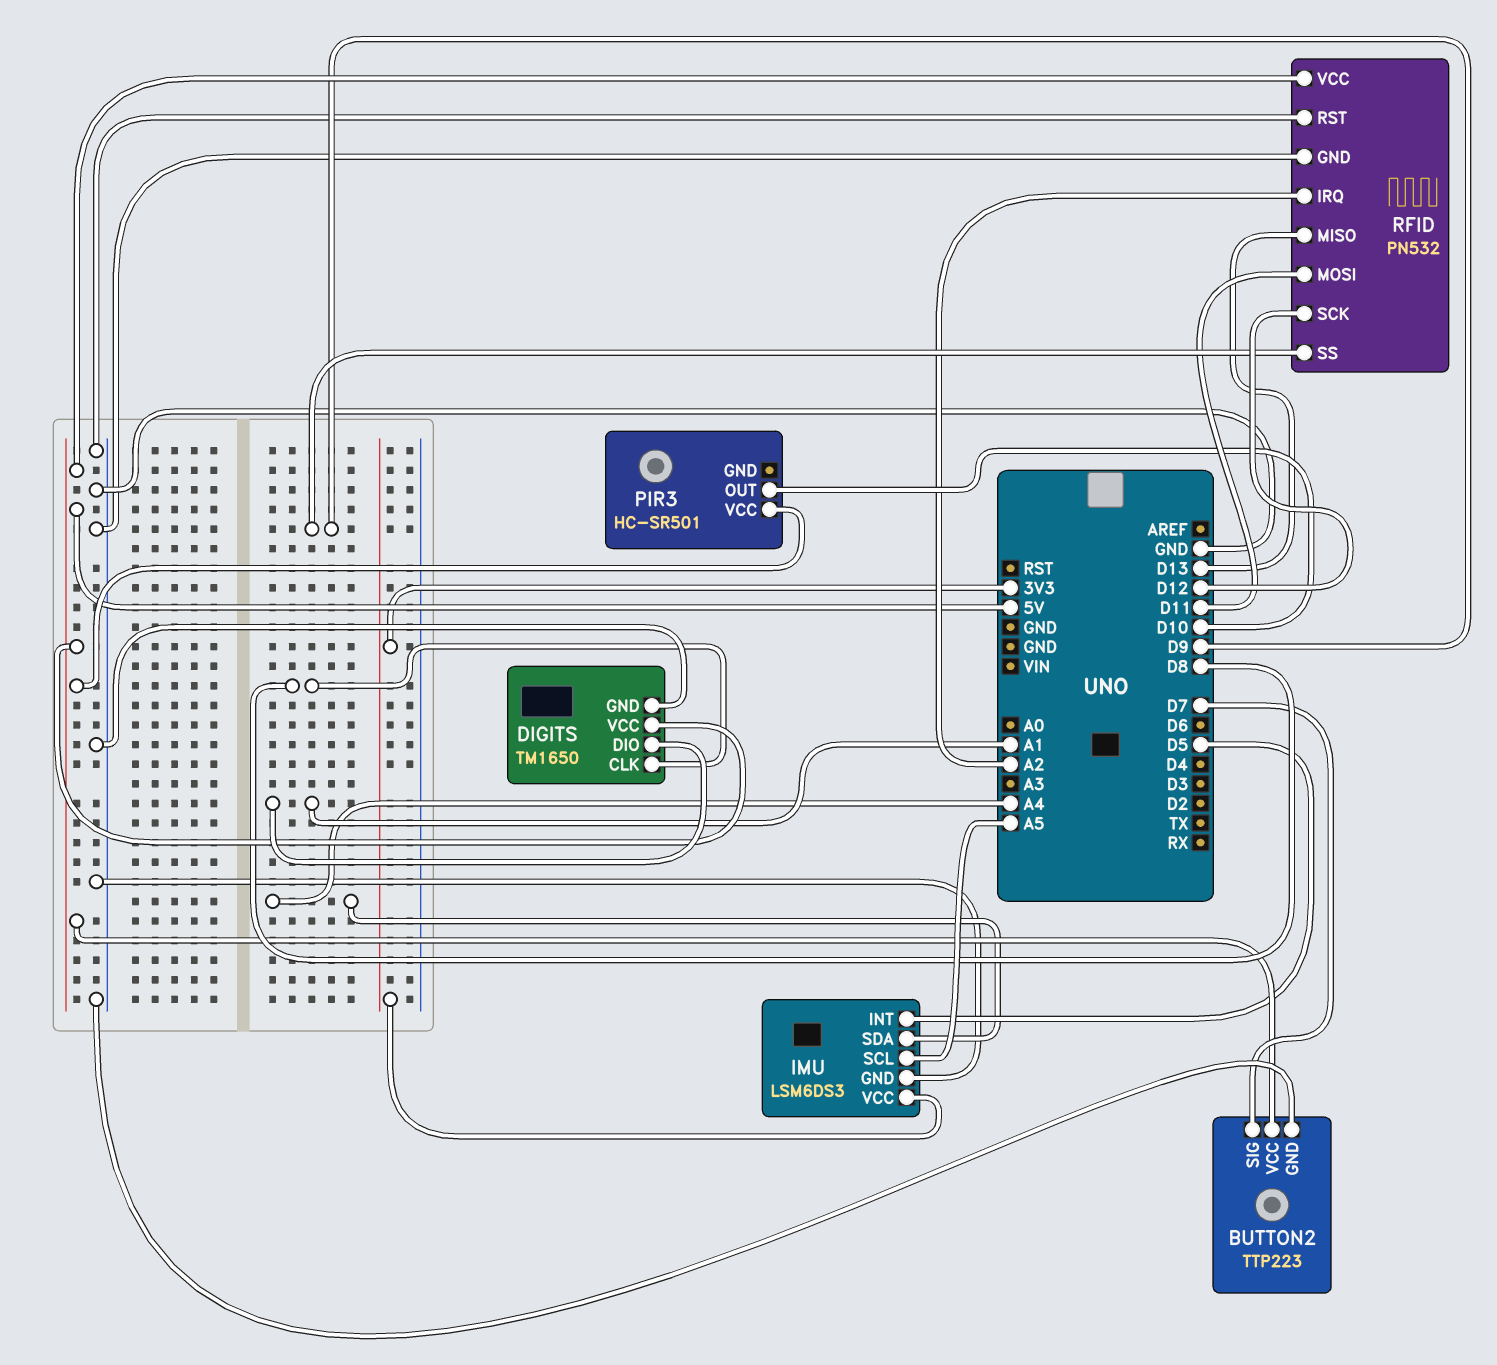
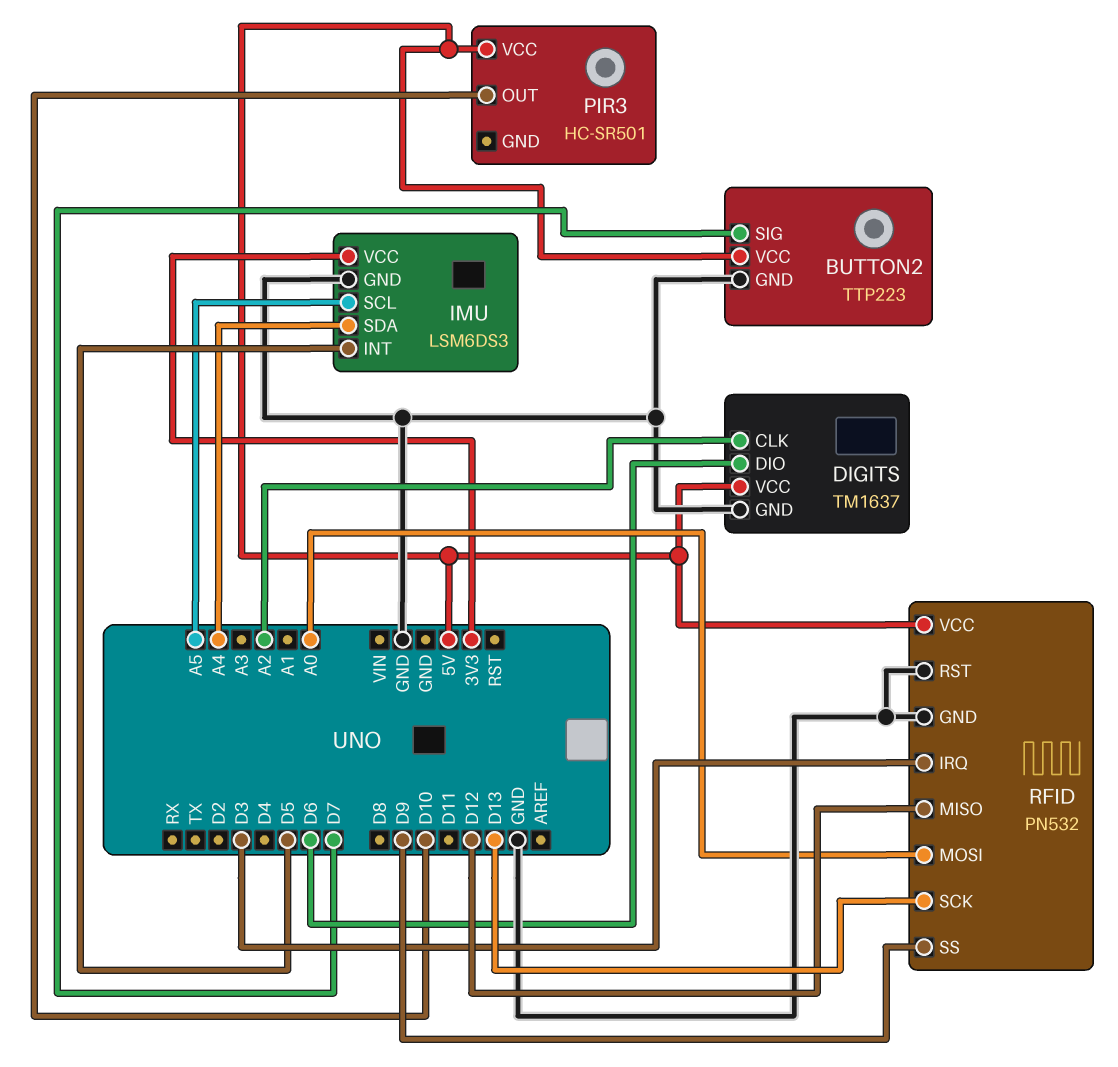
DIGITS: TM1650 -> TM1637
DIGITS pin CLK: D8 -> A2
DIGITS pin DIO: A1 -> D6
RFID pin IRQ: A2 -> D3
RFID pin MISO: D13 -> D12
RFID pin MOSI: D11 -> A0
RFID pin SCK: D12 -> D13

